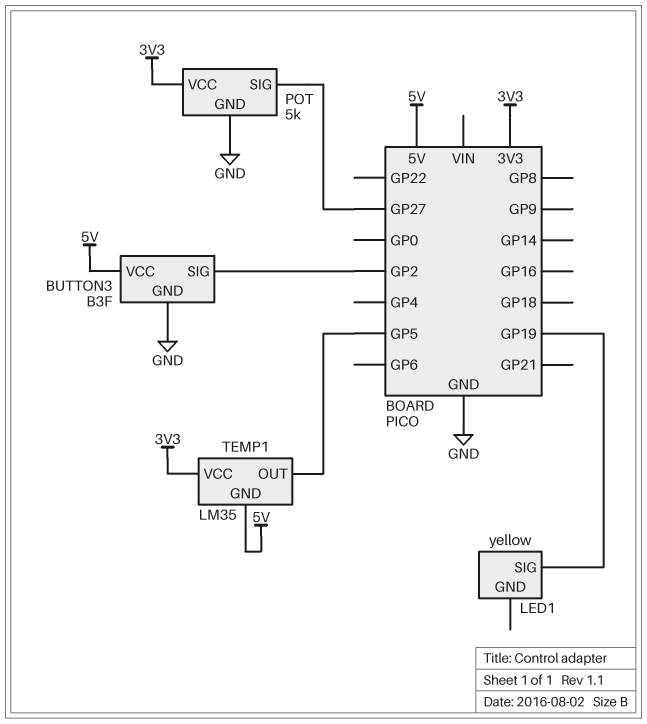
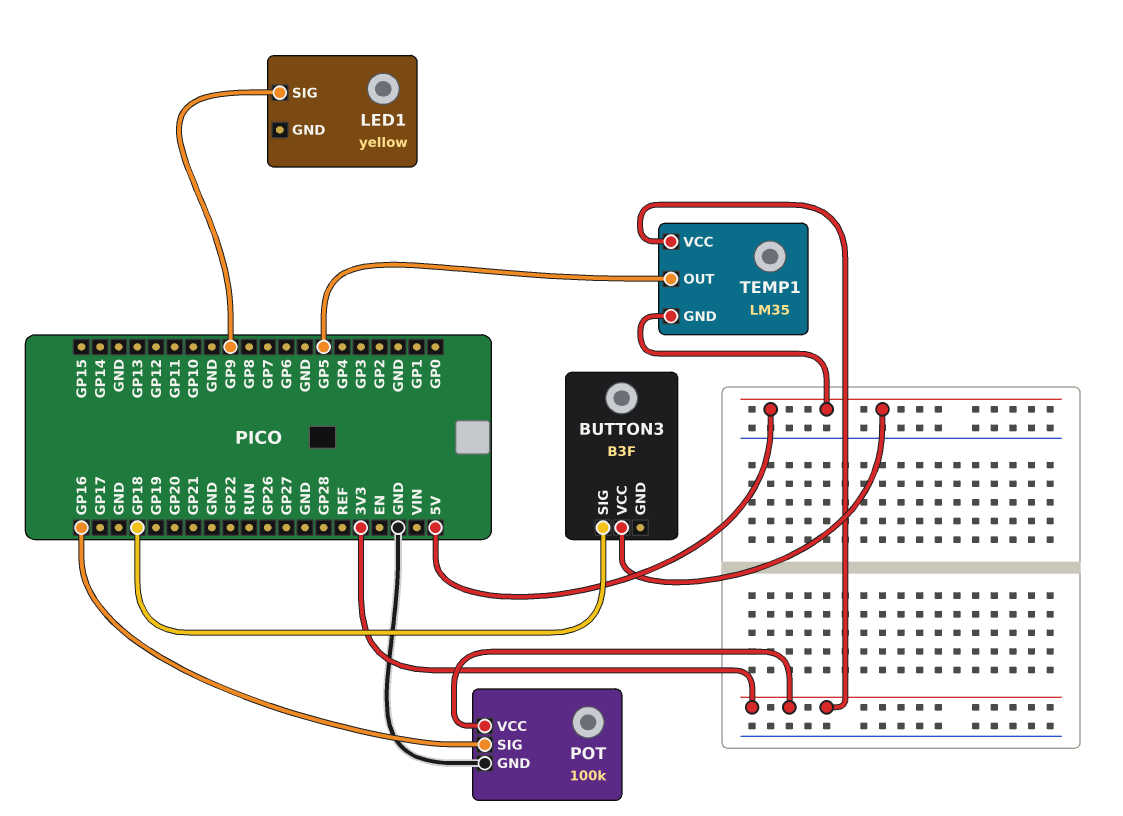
BUTTON3 pin GND: GND -> none
BUTTON3 pin SIG: GP2 -> GP18
LED1 pin SIG: GP19 -> GP9
POT: 5k -> 100k
POT pin SIG: GP27 -> GP16

